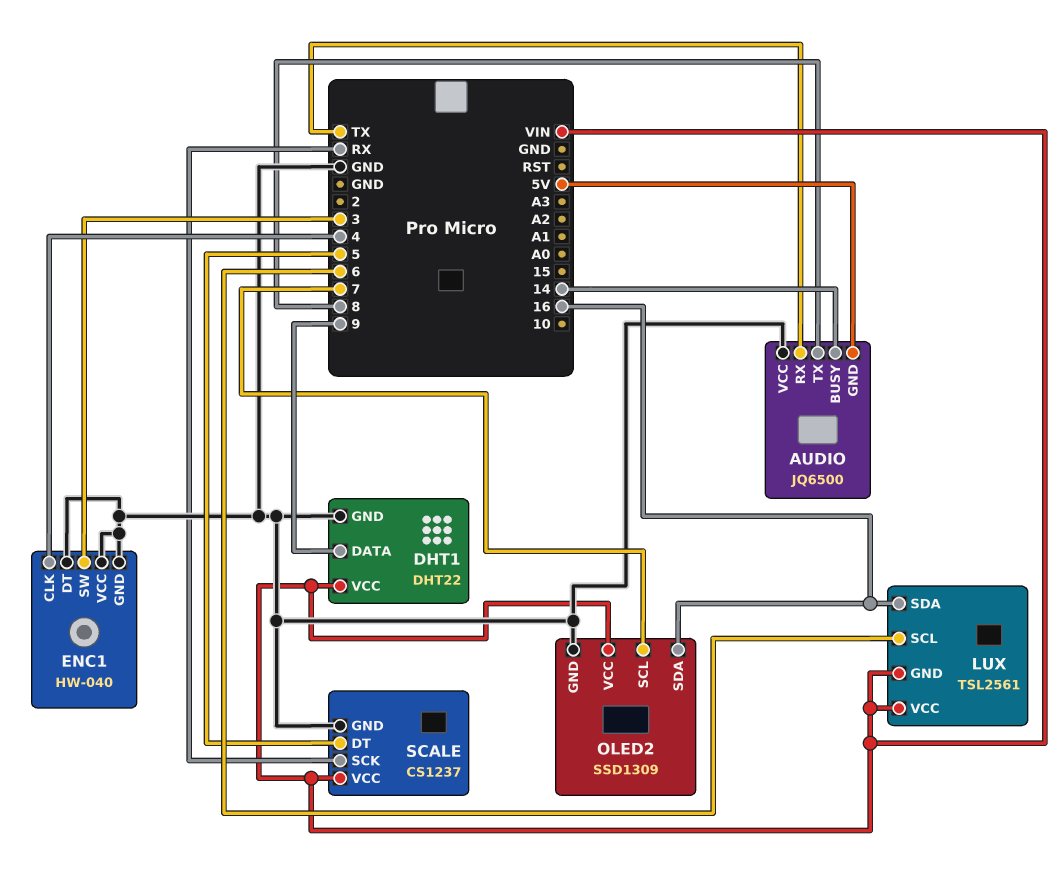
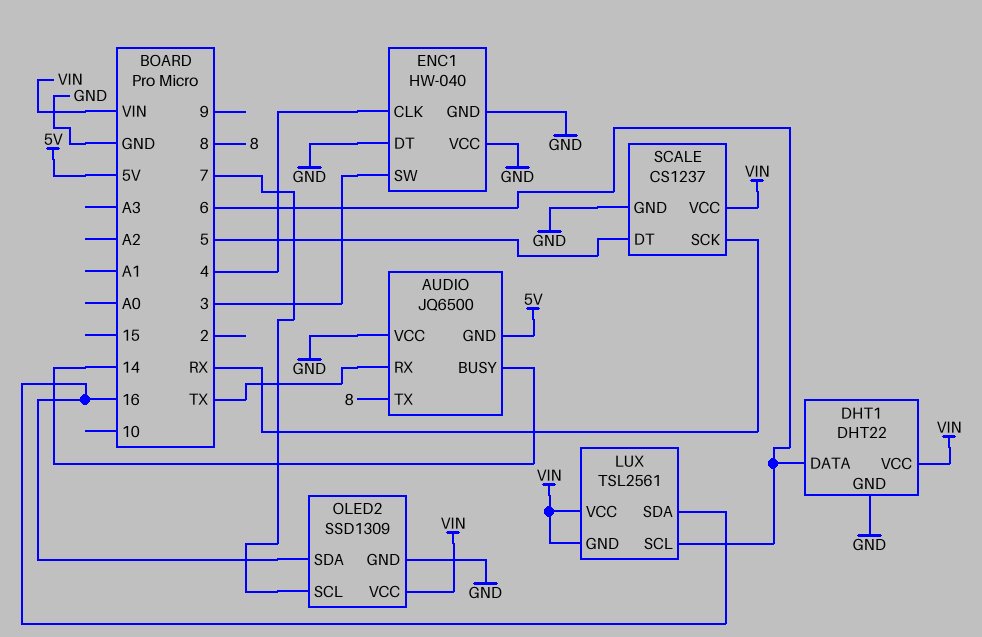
DHT1 pin DATA: 9 -> 6

